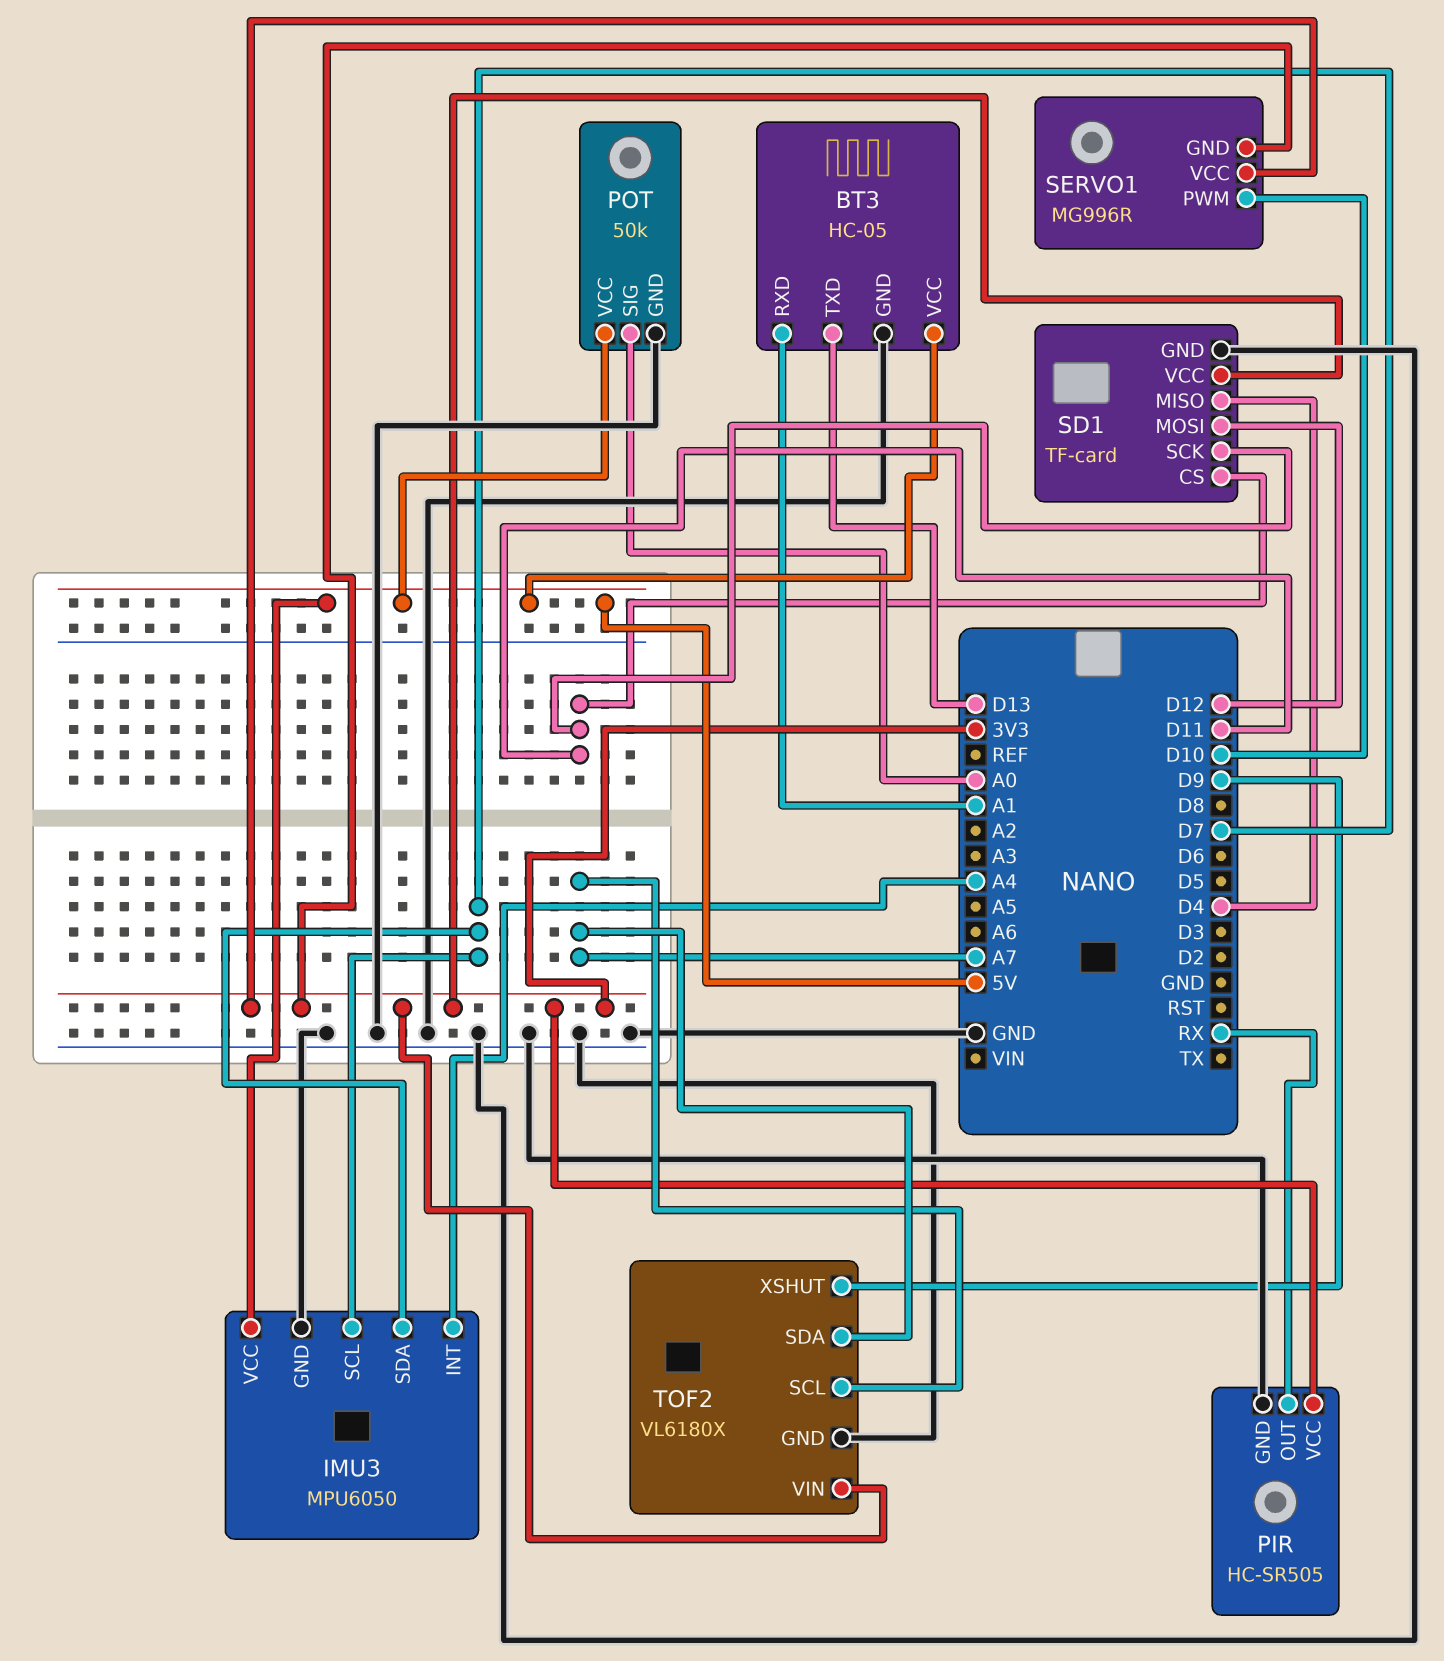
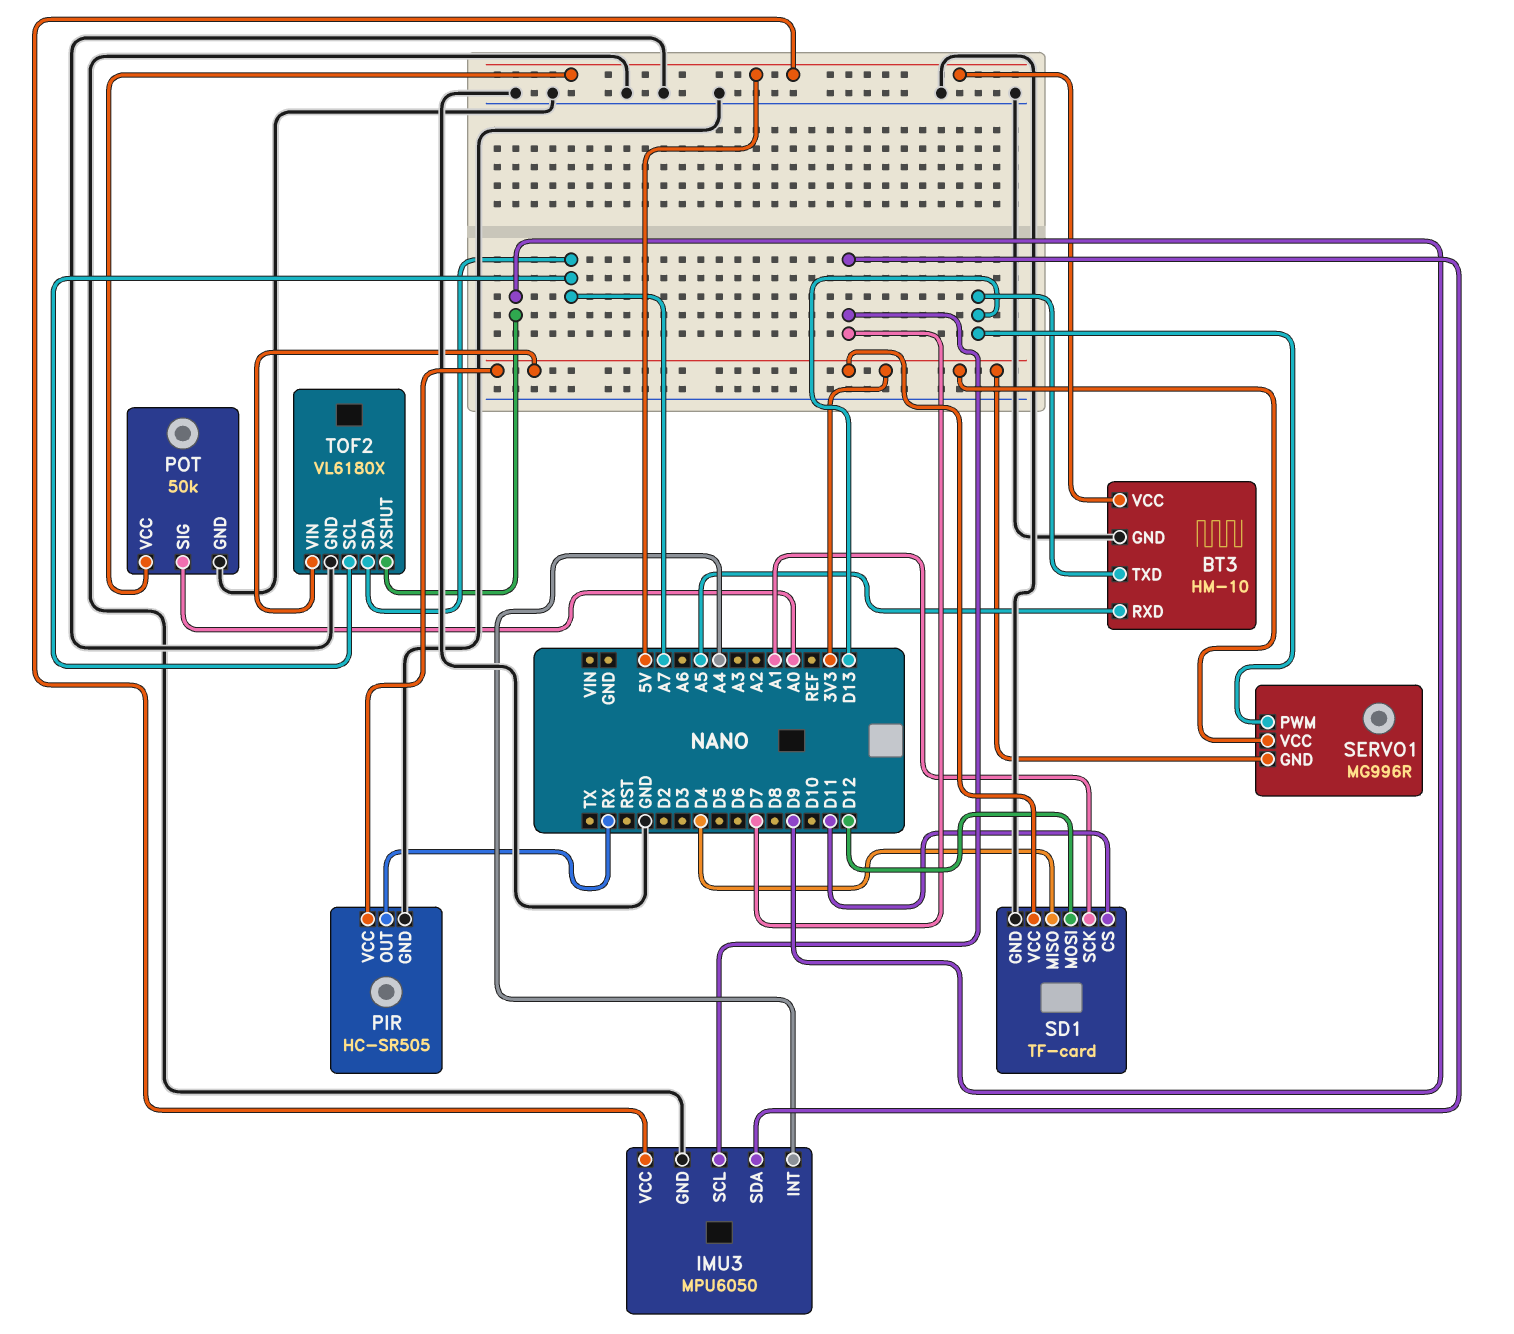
BT3: HC-05 -> HM-10
BT3 pin RXD: A1 -> A5
SD1 pin SCK: D11 -> A1
SERVO1 pin PWM: D10 -> D13

